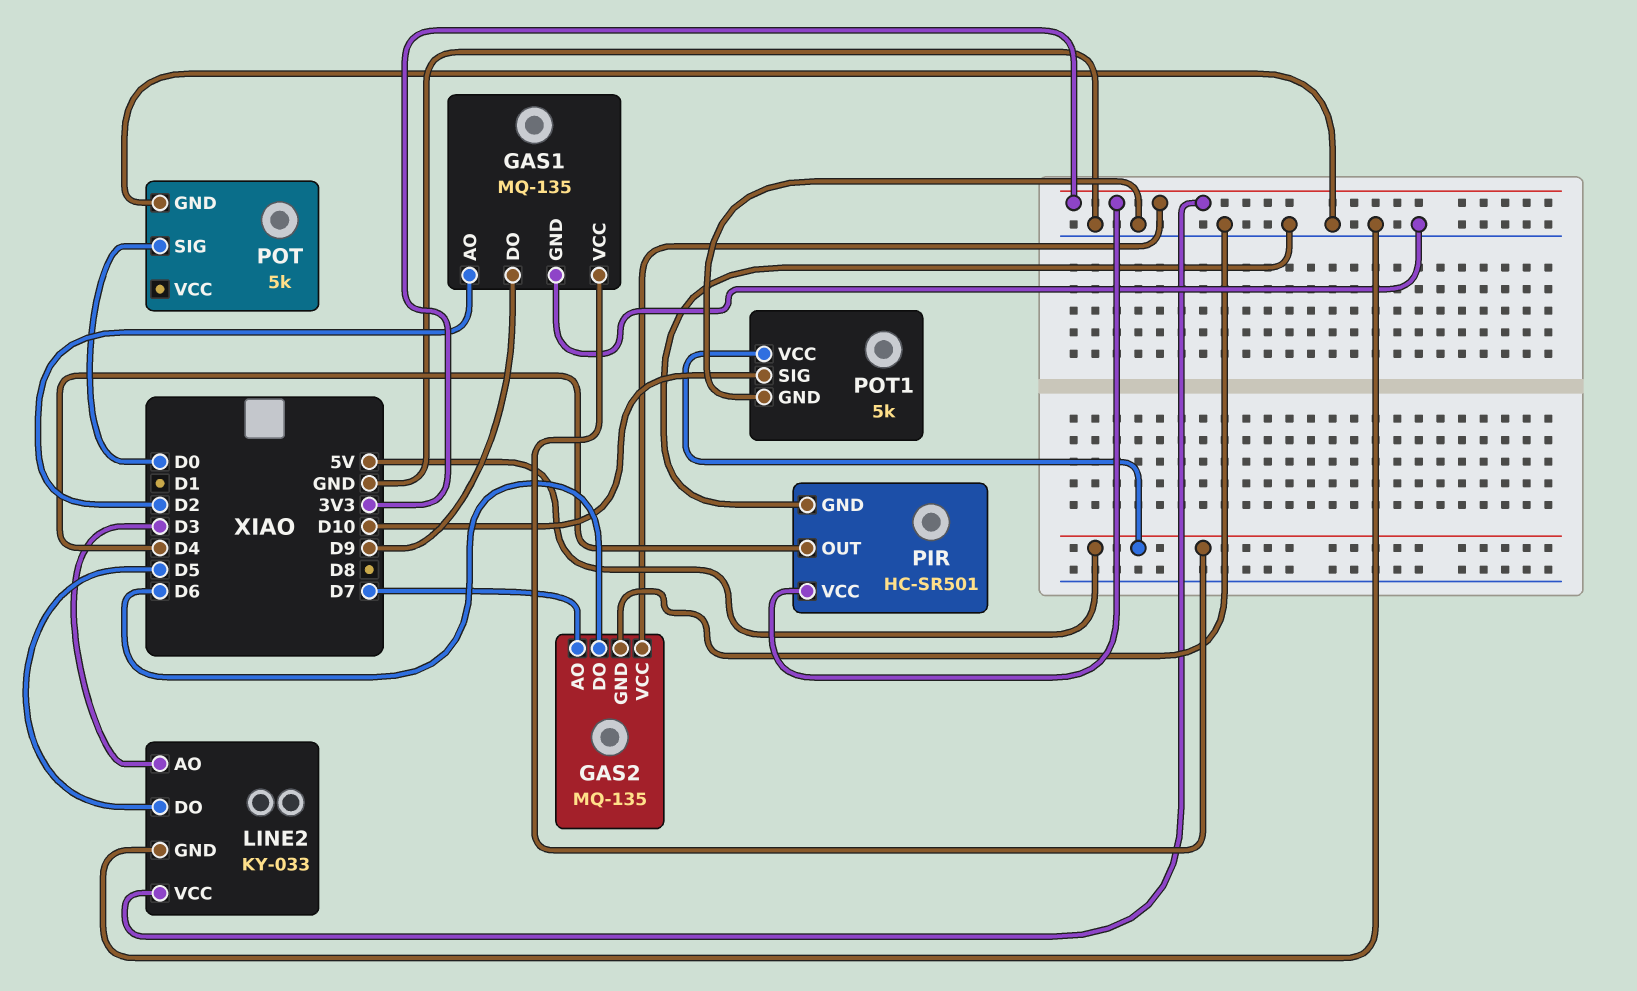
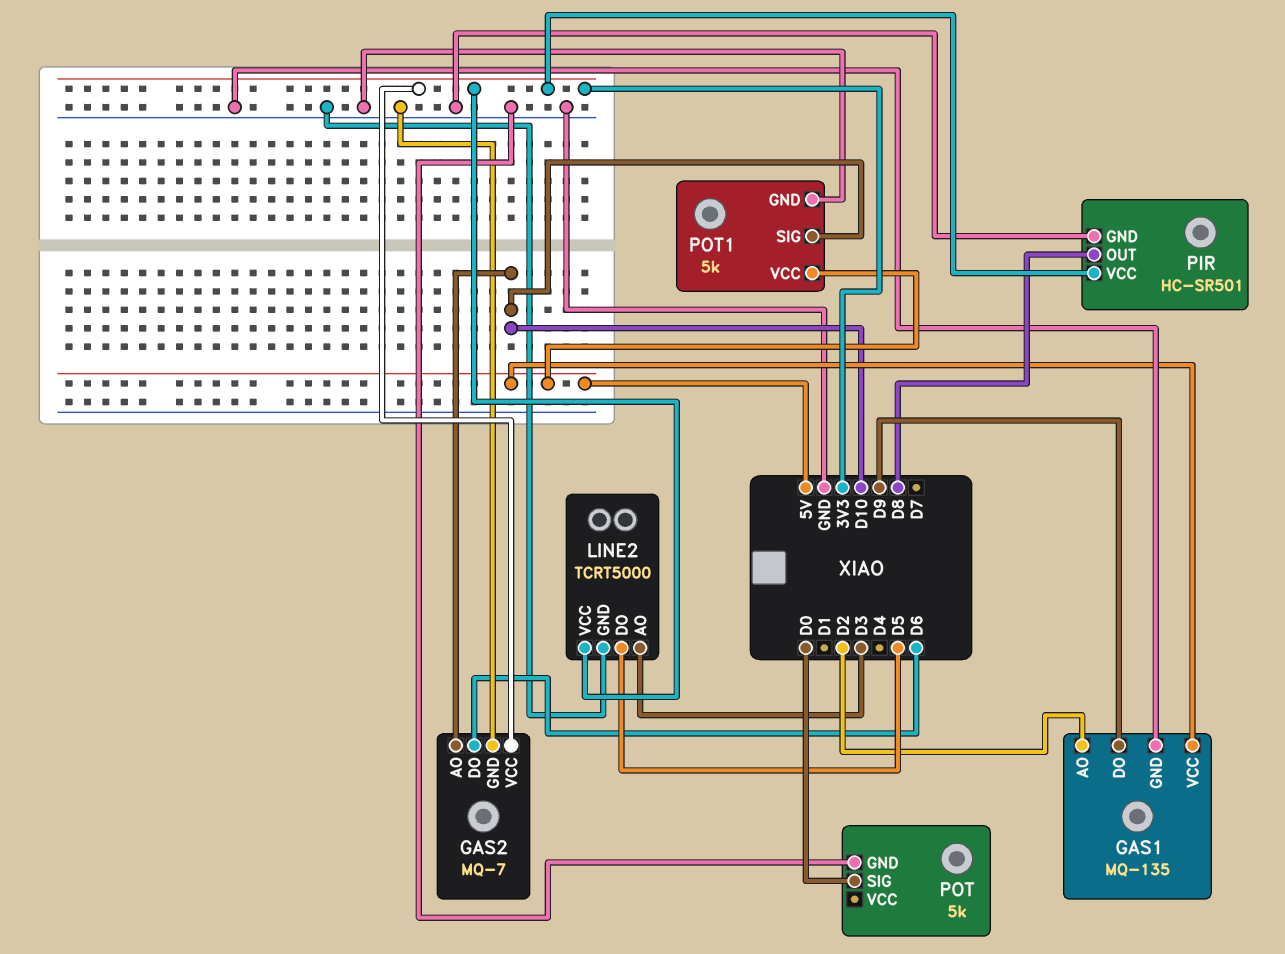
GAS2: MQ-135 -> MQ-7
GAS2 pin AO: D7 -> D10
LINE2: KY-033 -> TCRT5000
PIR pin OUT: D4 -> D8

